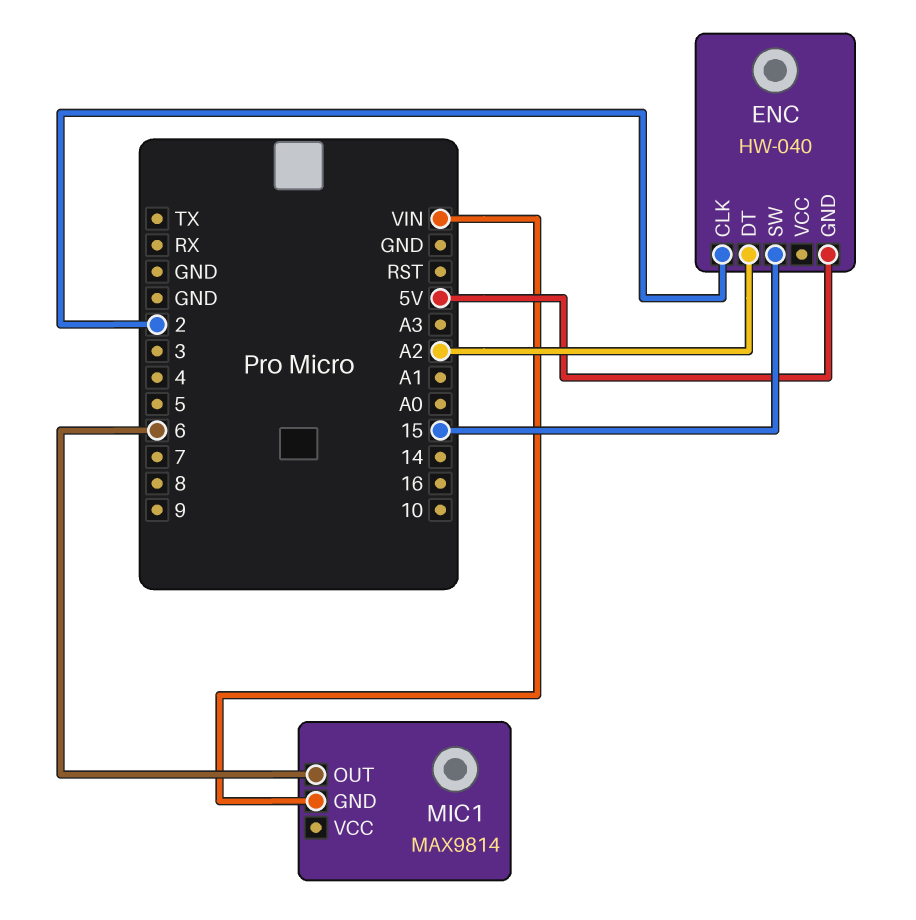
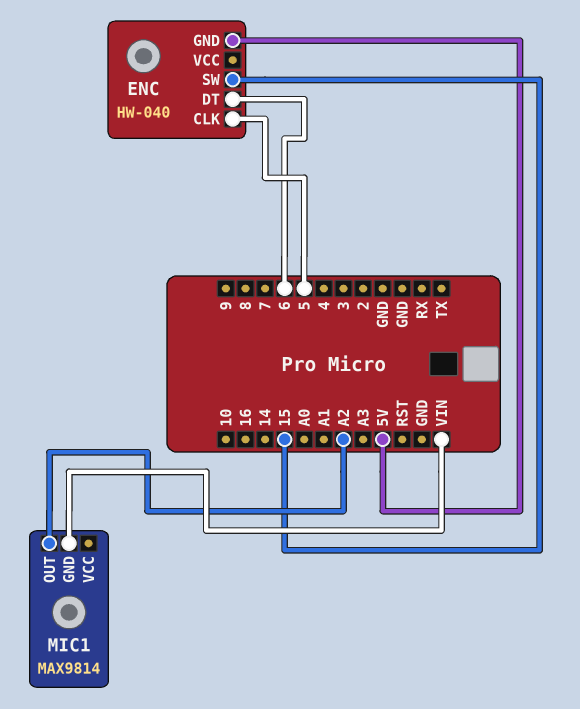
ENC pin CLK: 2 -> 5
ENC pin DT: A2 -> 6
MIC1 pin OUT: 6 -> A2

